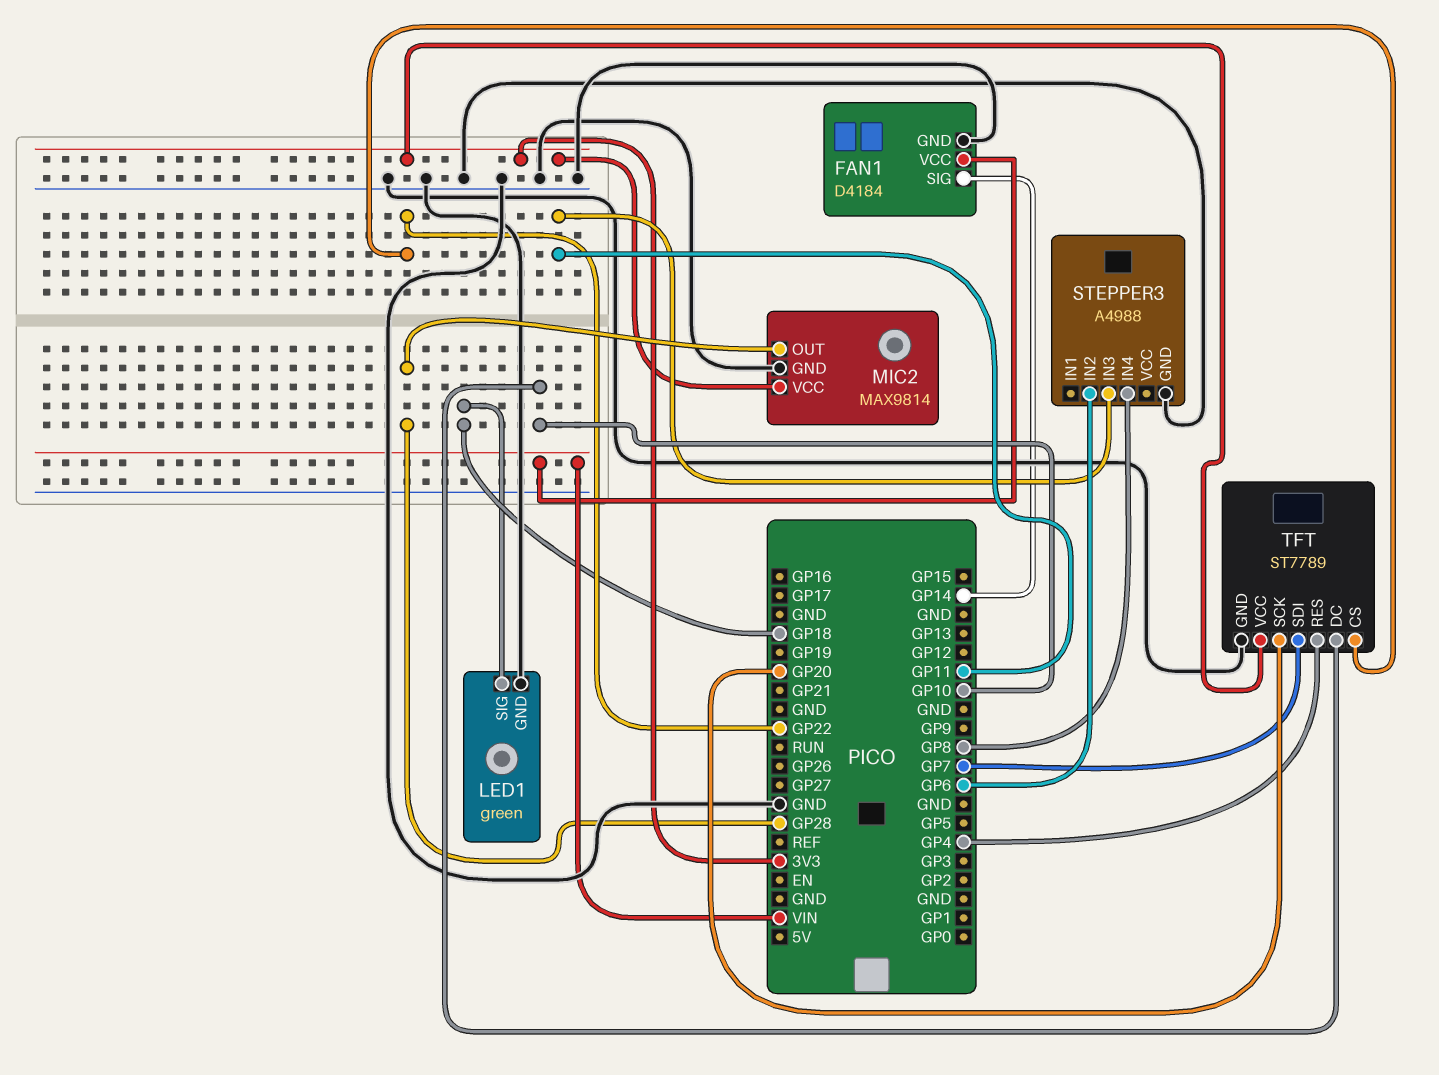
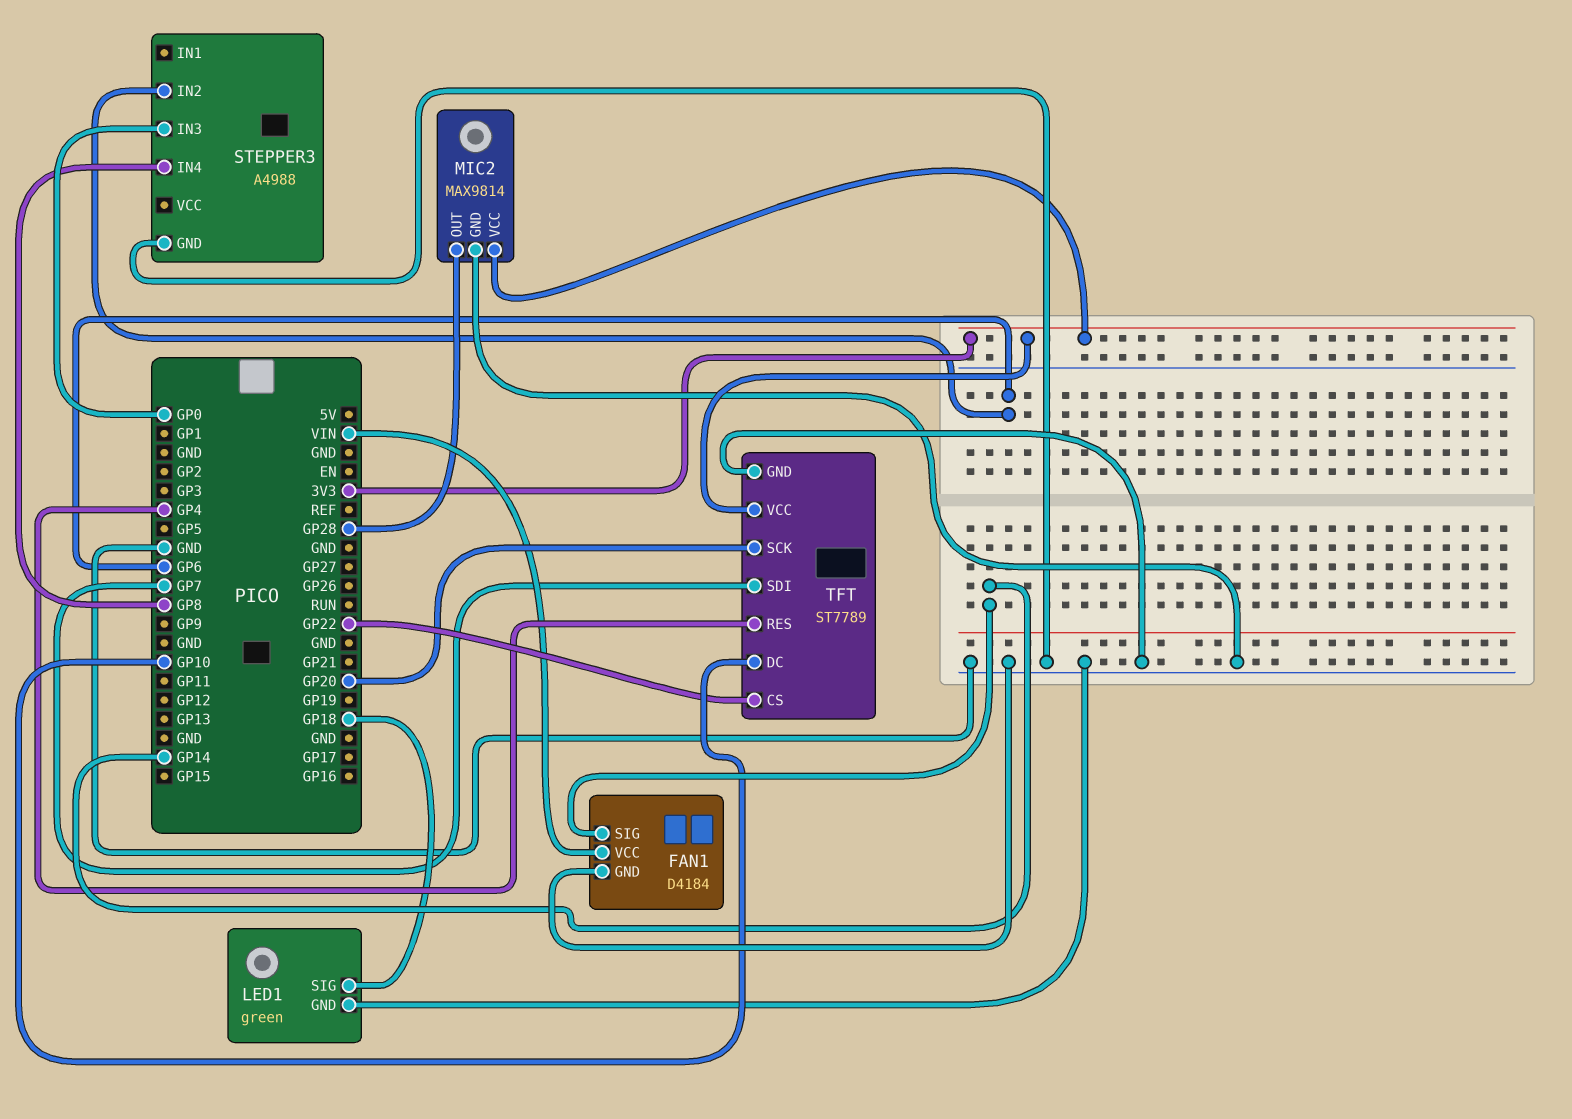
STEPPER3 pin IN3: GP11 -> GP0

